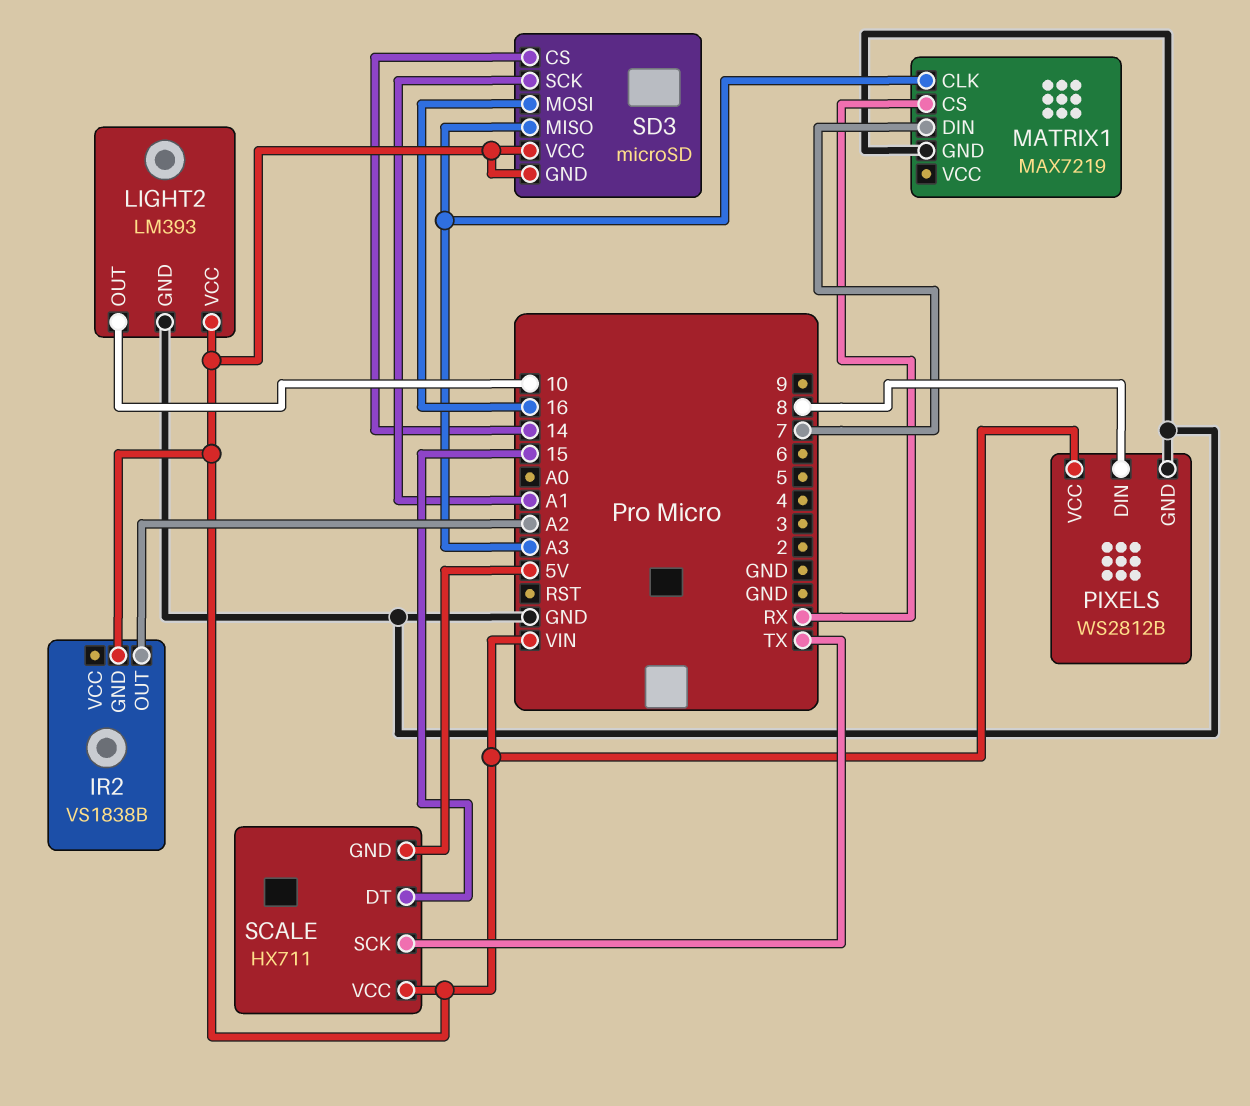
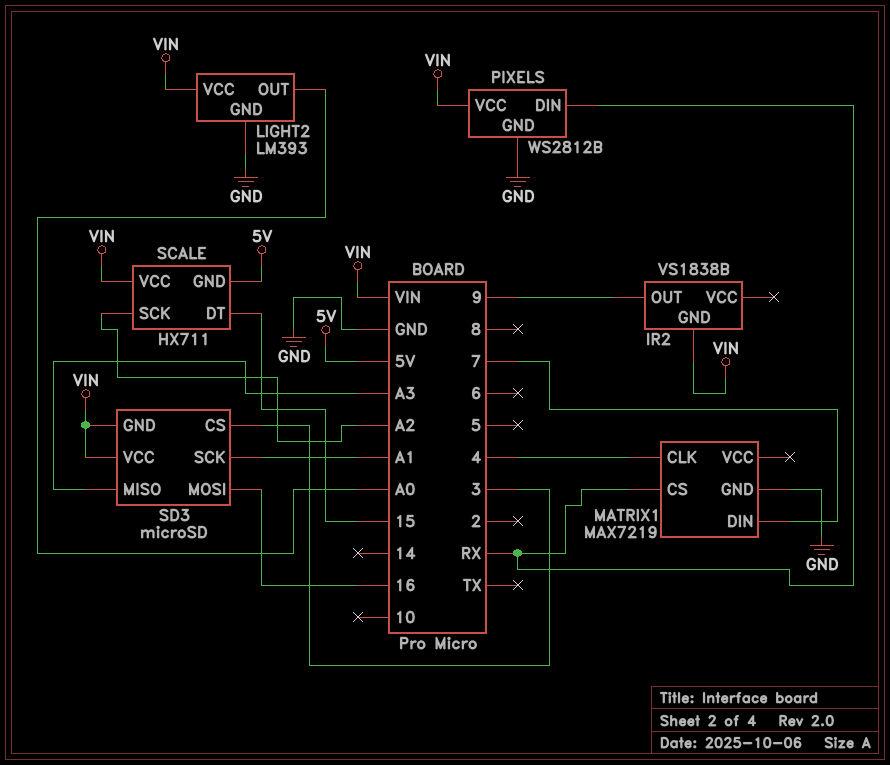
IR2 pin OUT: A2 -> 9
LIGHT2 pin OUT: 10 -> A0
MATRIX1 pin CLK: A3 -> 4
PIXELS pin DIN: 8 -> RX
SCALE pin SCK: TX -> A2
SD3 pin CS: 14 -> 3

